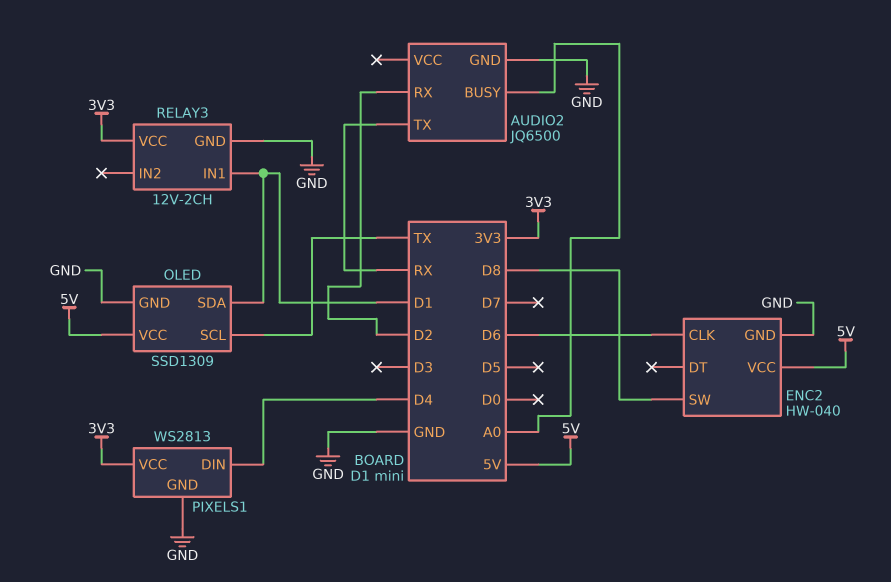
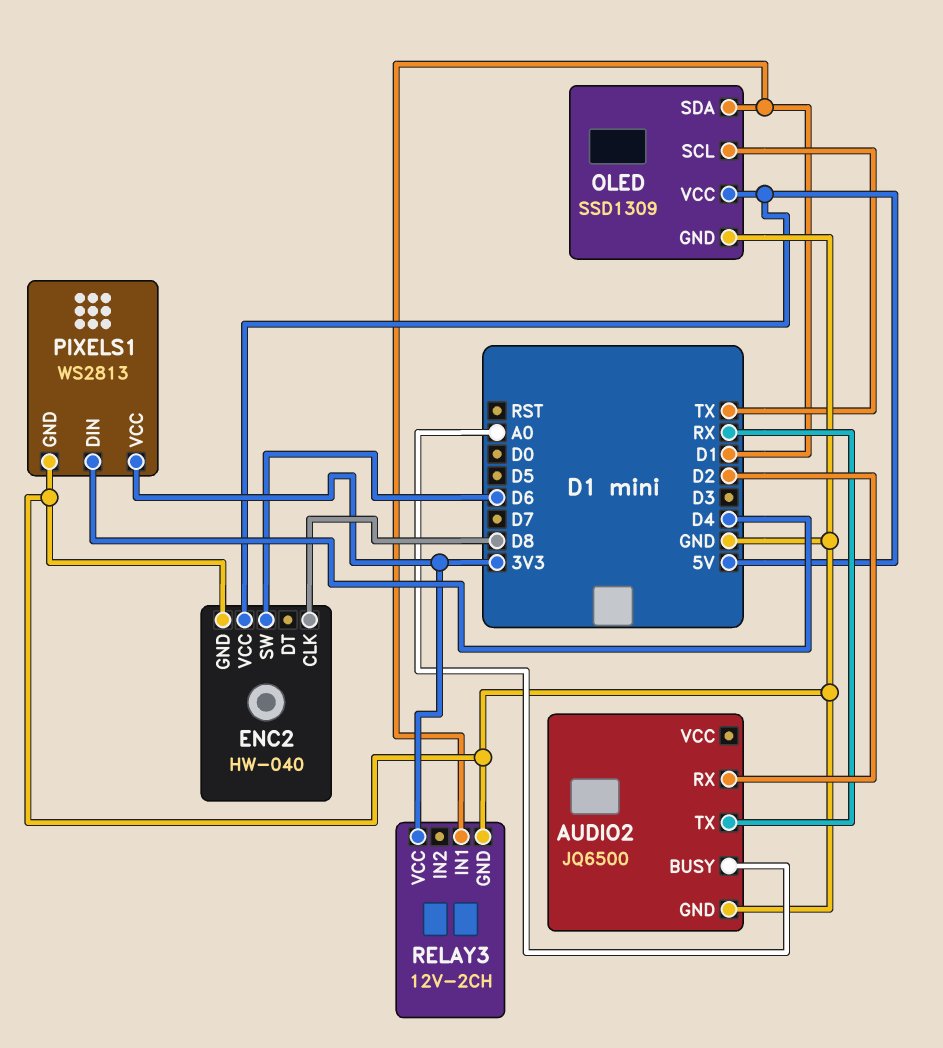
ENC2 pin CLK: D6 -> D8
ENC2 pin SW: D8 -> D6

